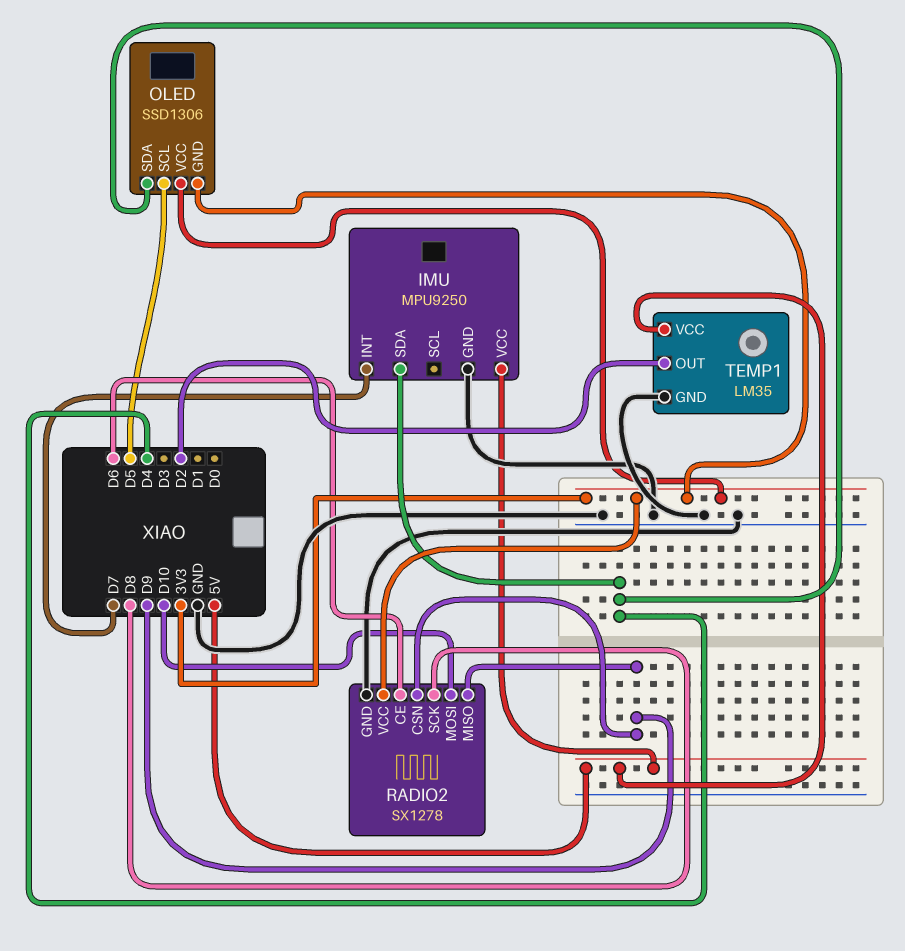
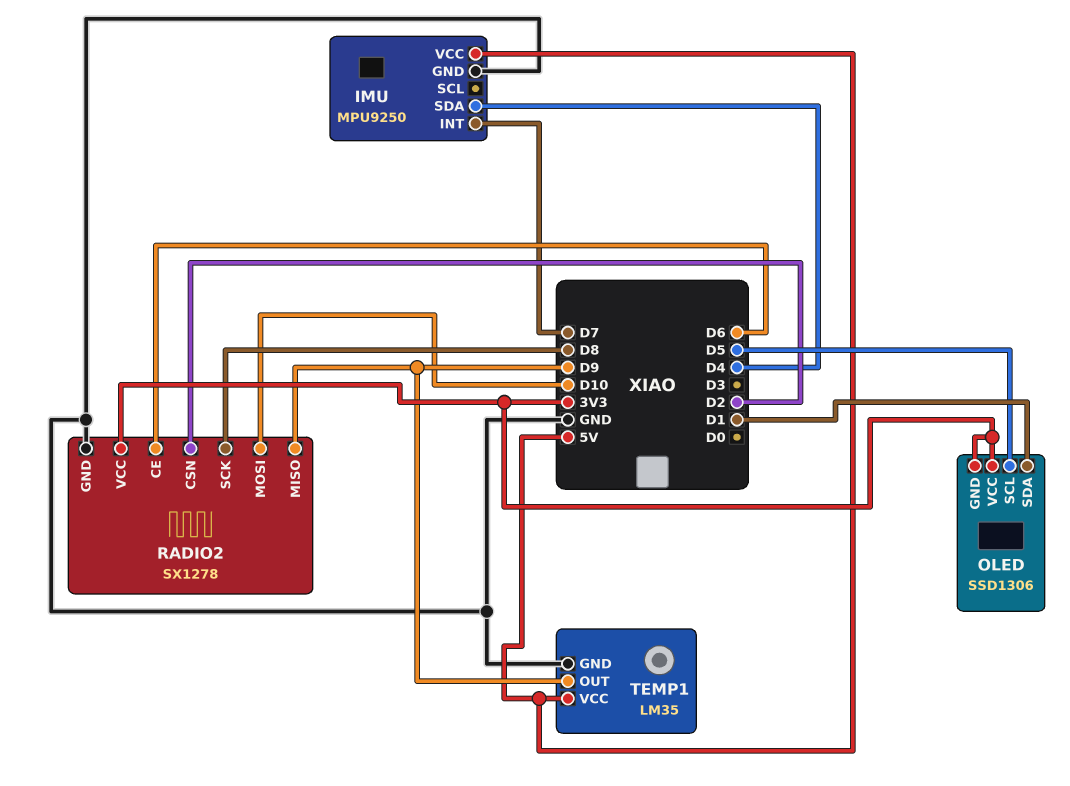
OLED pin SDA: D4 -> D1
RADIO2 pin CSN: D9 -> D2
TEMP1 pin OUT: D2 -> D9

